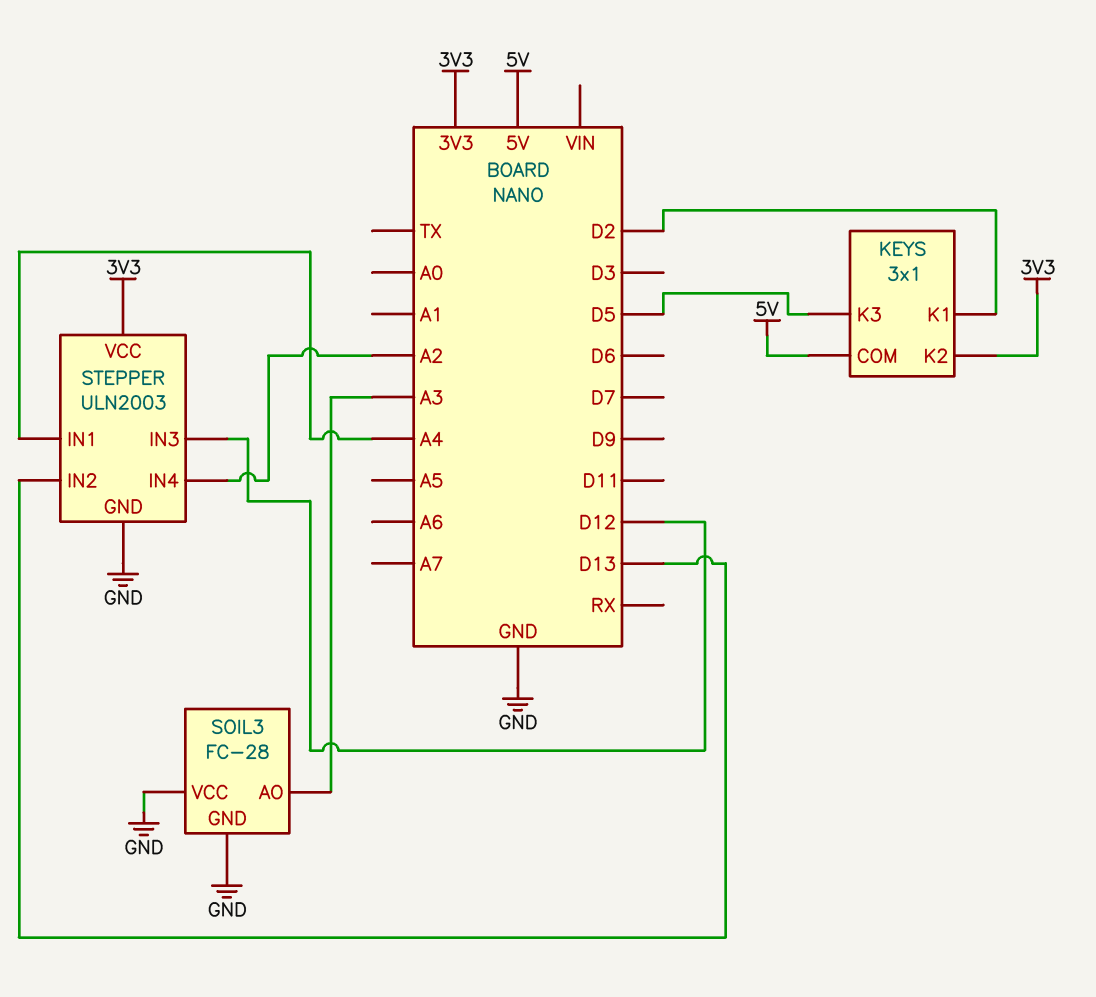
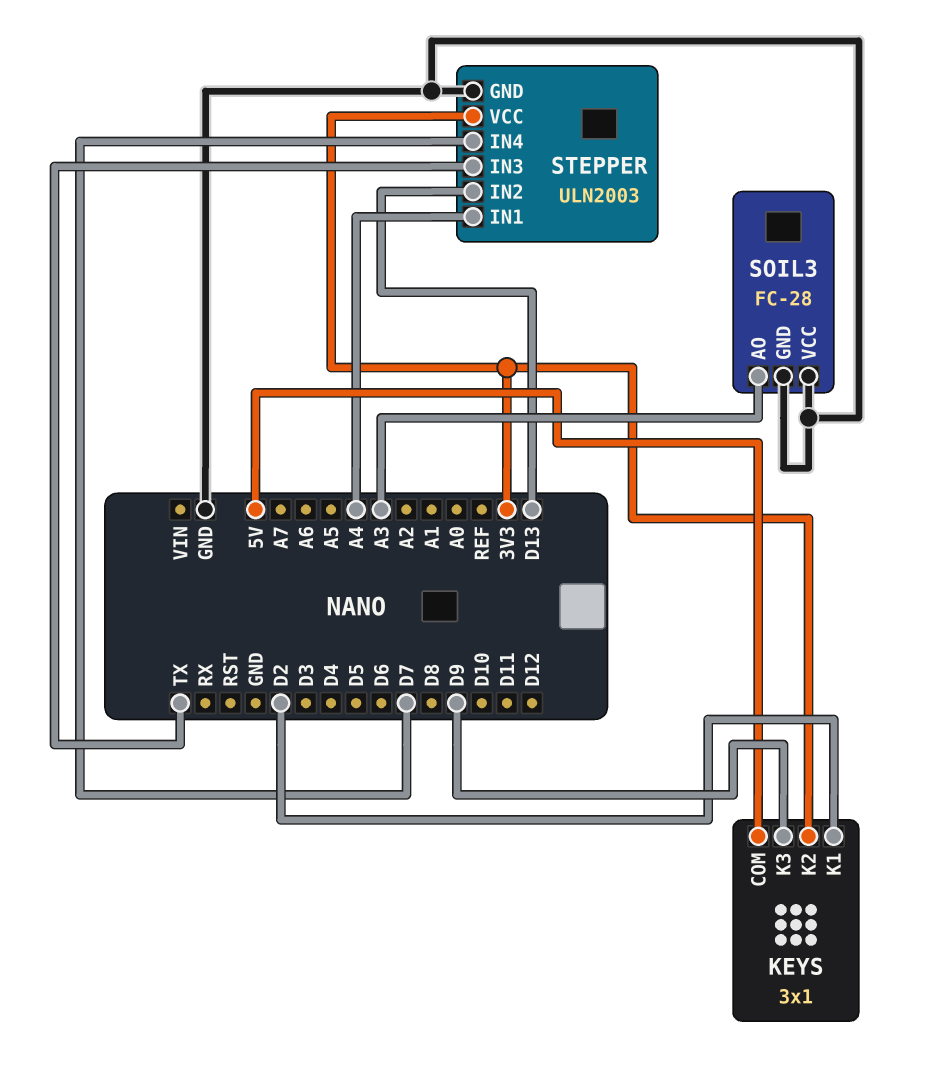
KEYS pin K3: D5 -> D9
STEPPER pin IN3: D12 -> TX
STEPPER pin IN4: A2 -> D7

